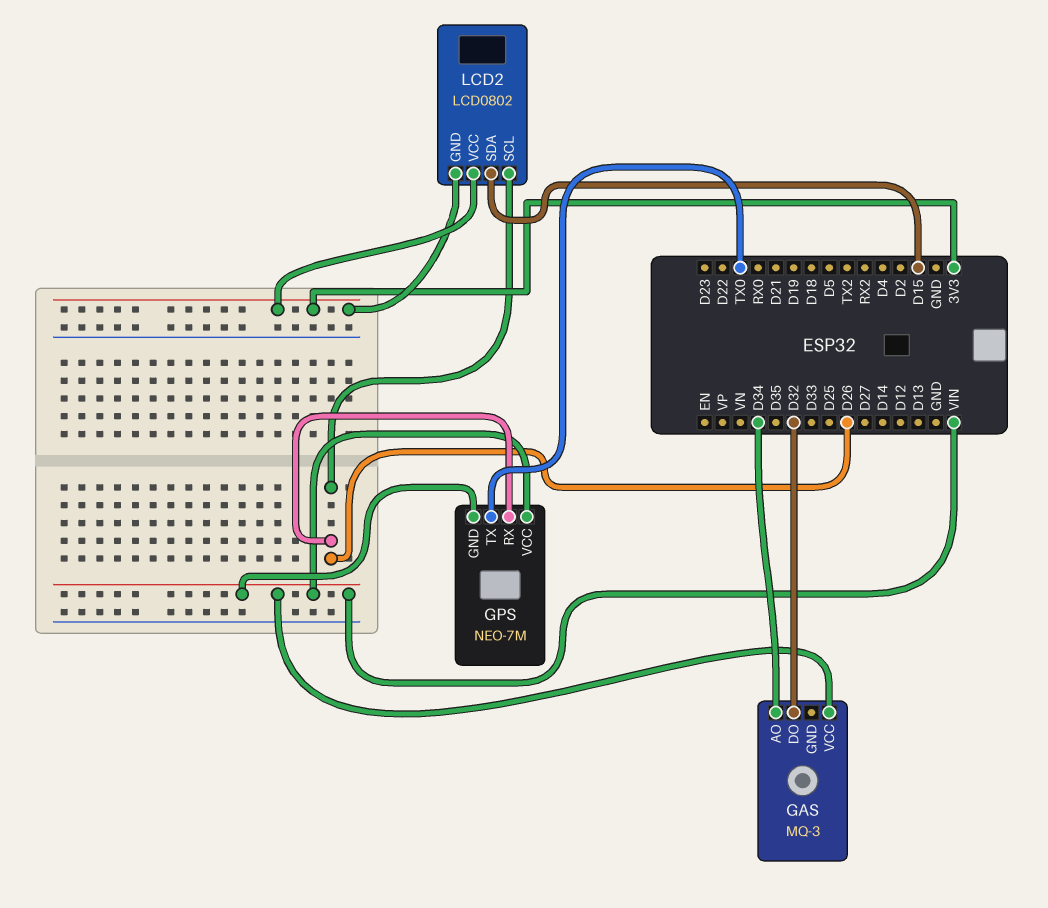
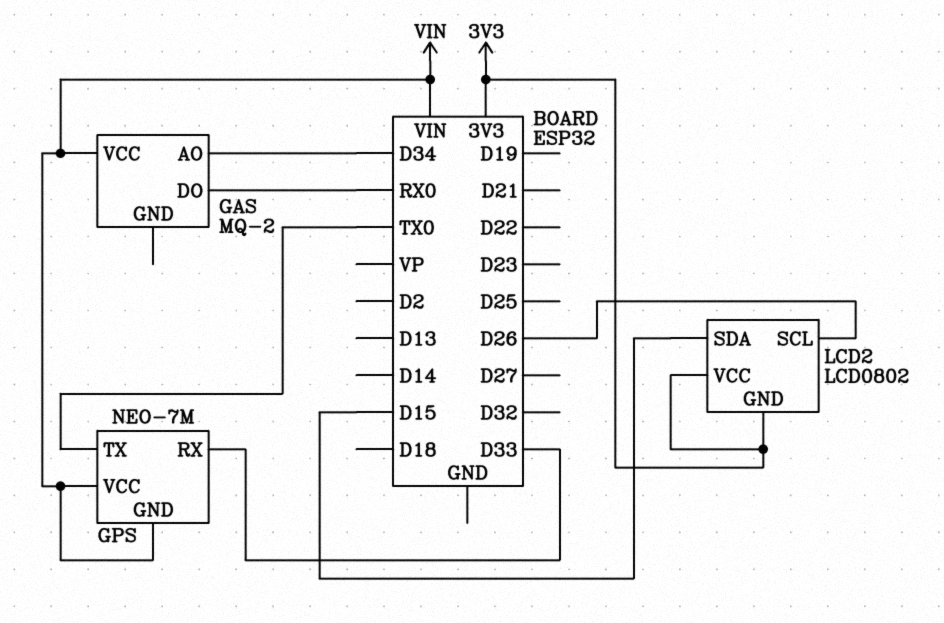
GAS: MQ-3 -> MQ-2
GAS pin DO: D32 -> RX0
GPS pin RX: D26 -> D33

